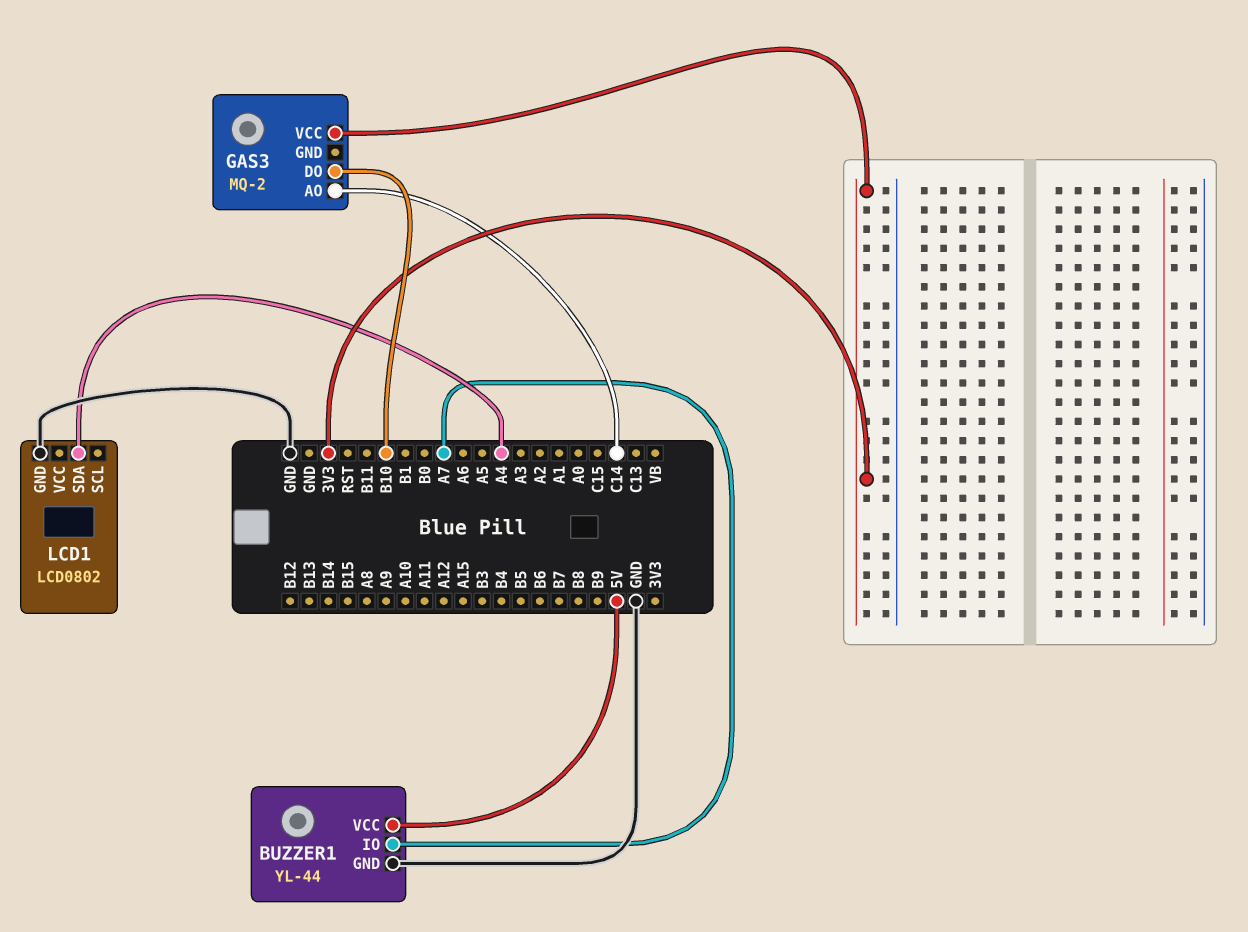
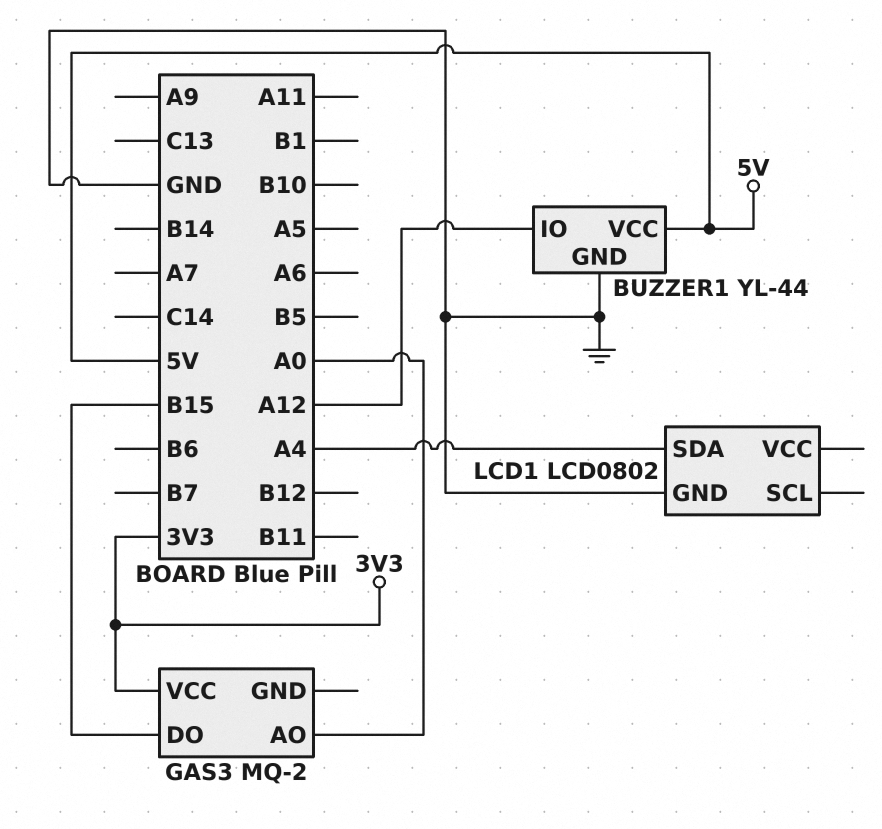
BUZZER1 pin IO: A7 -> A12
GAS3 pin AO: C14 -> A0
GAS3 pin DO: B10 -> B15

